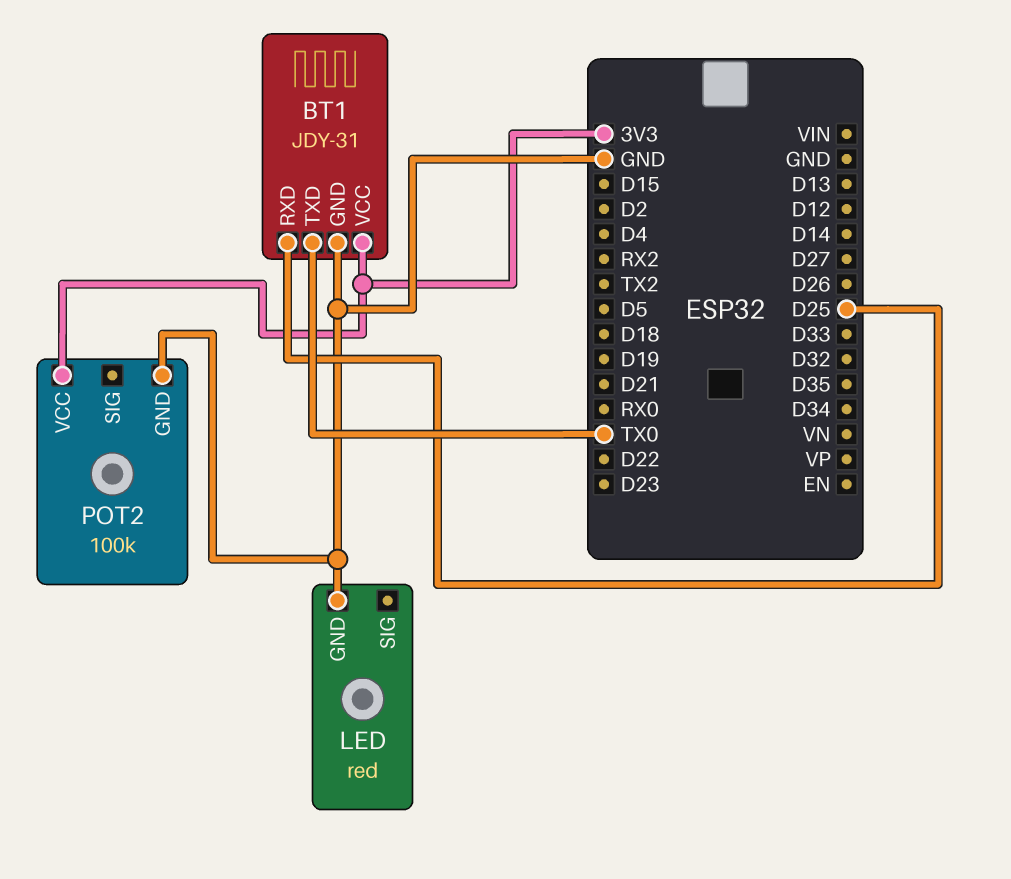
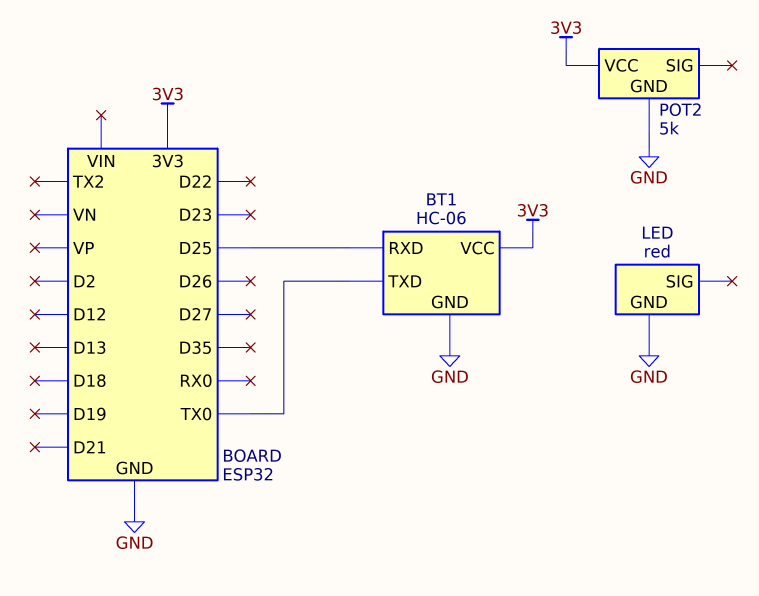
BT1: JDY-31 -> HC-06
POT2: 100k -> 5k

